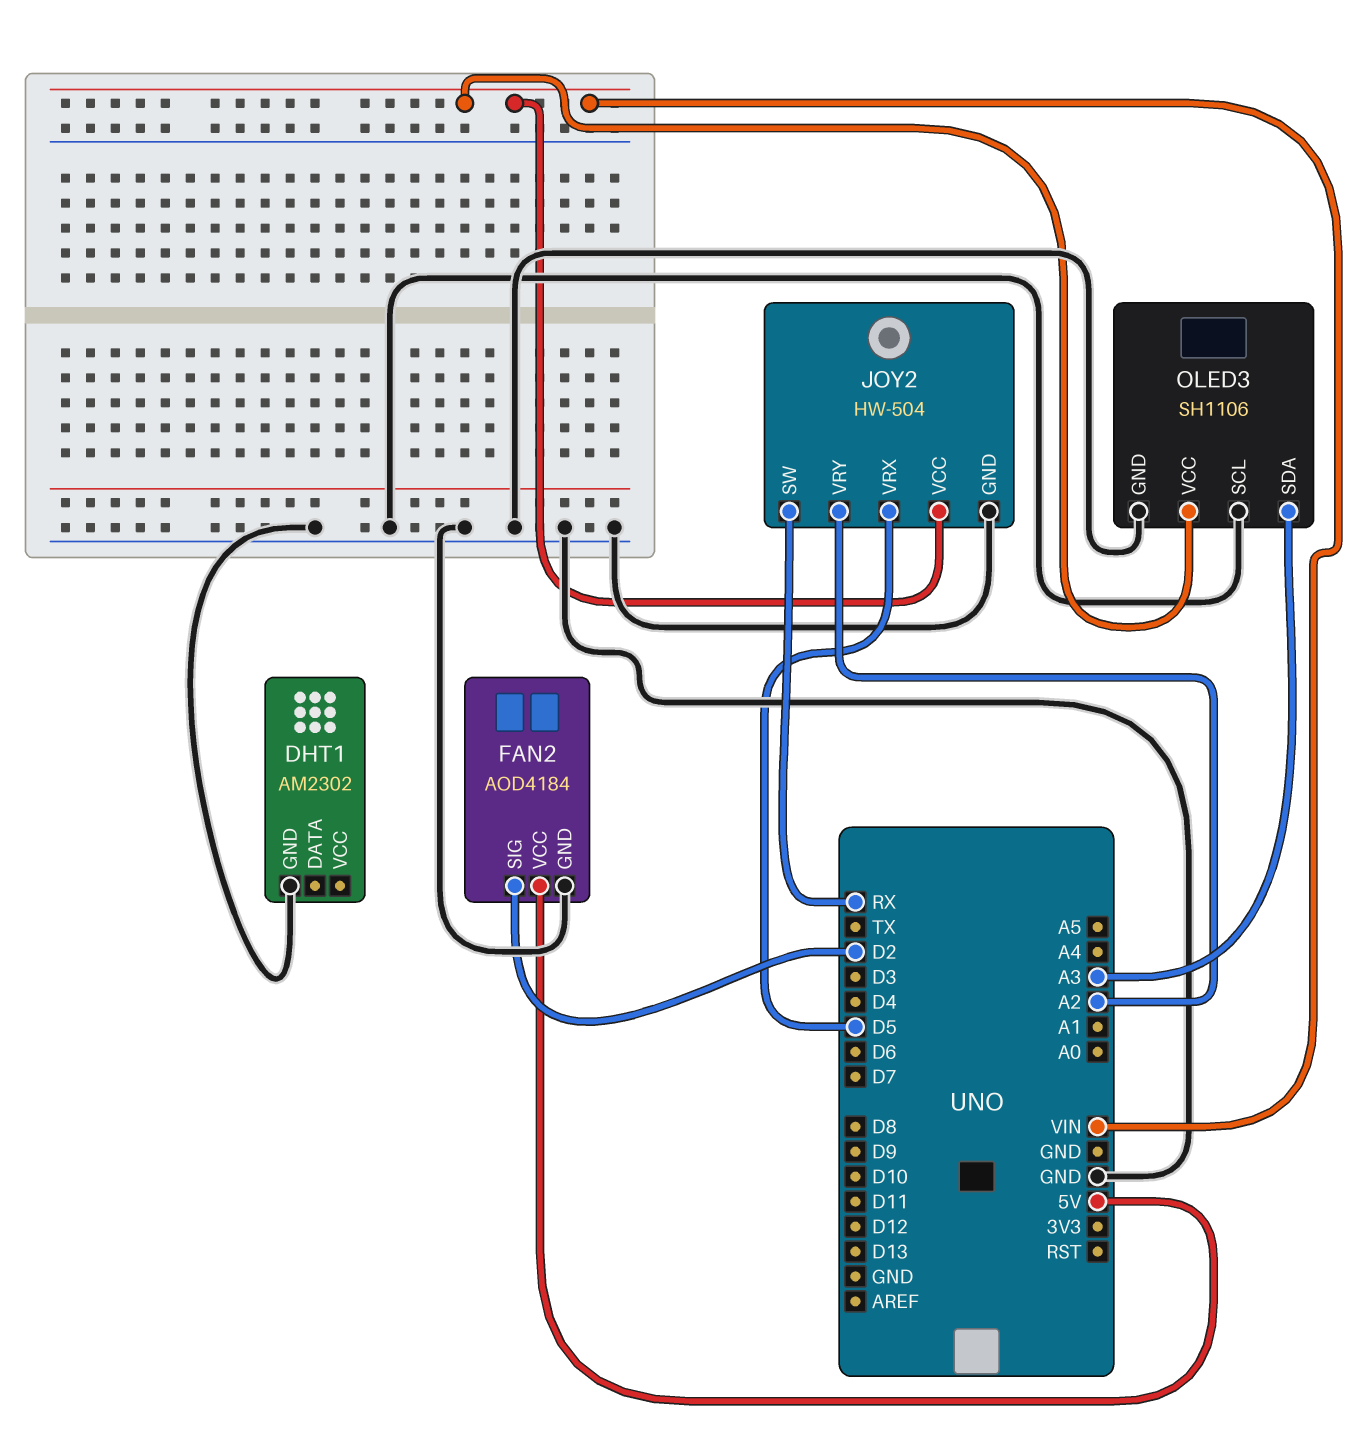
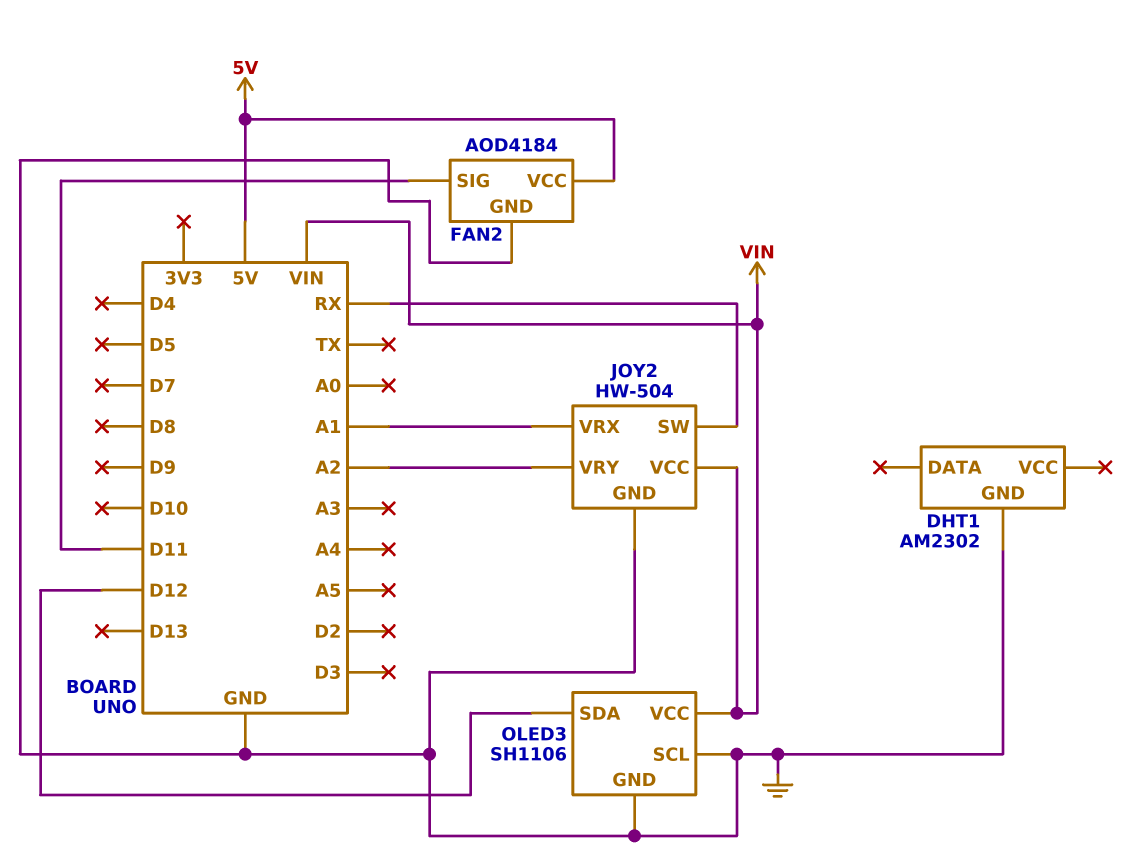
FAN2 pin SIG: D2 -> D11
JOY2 pin VRX: D5 -> A1
OLED3 pin SDA: A3 -> D12

